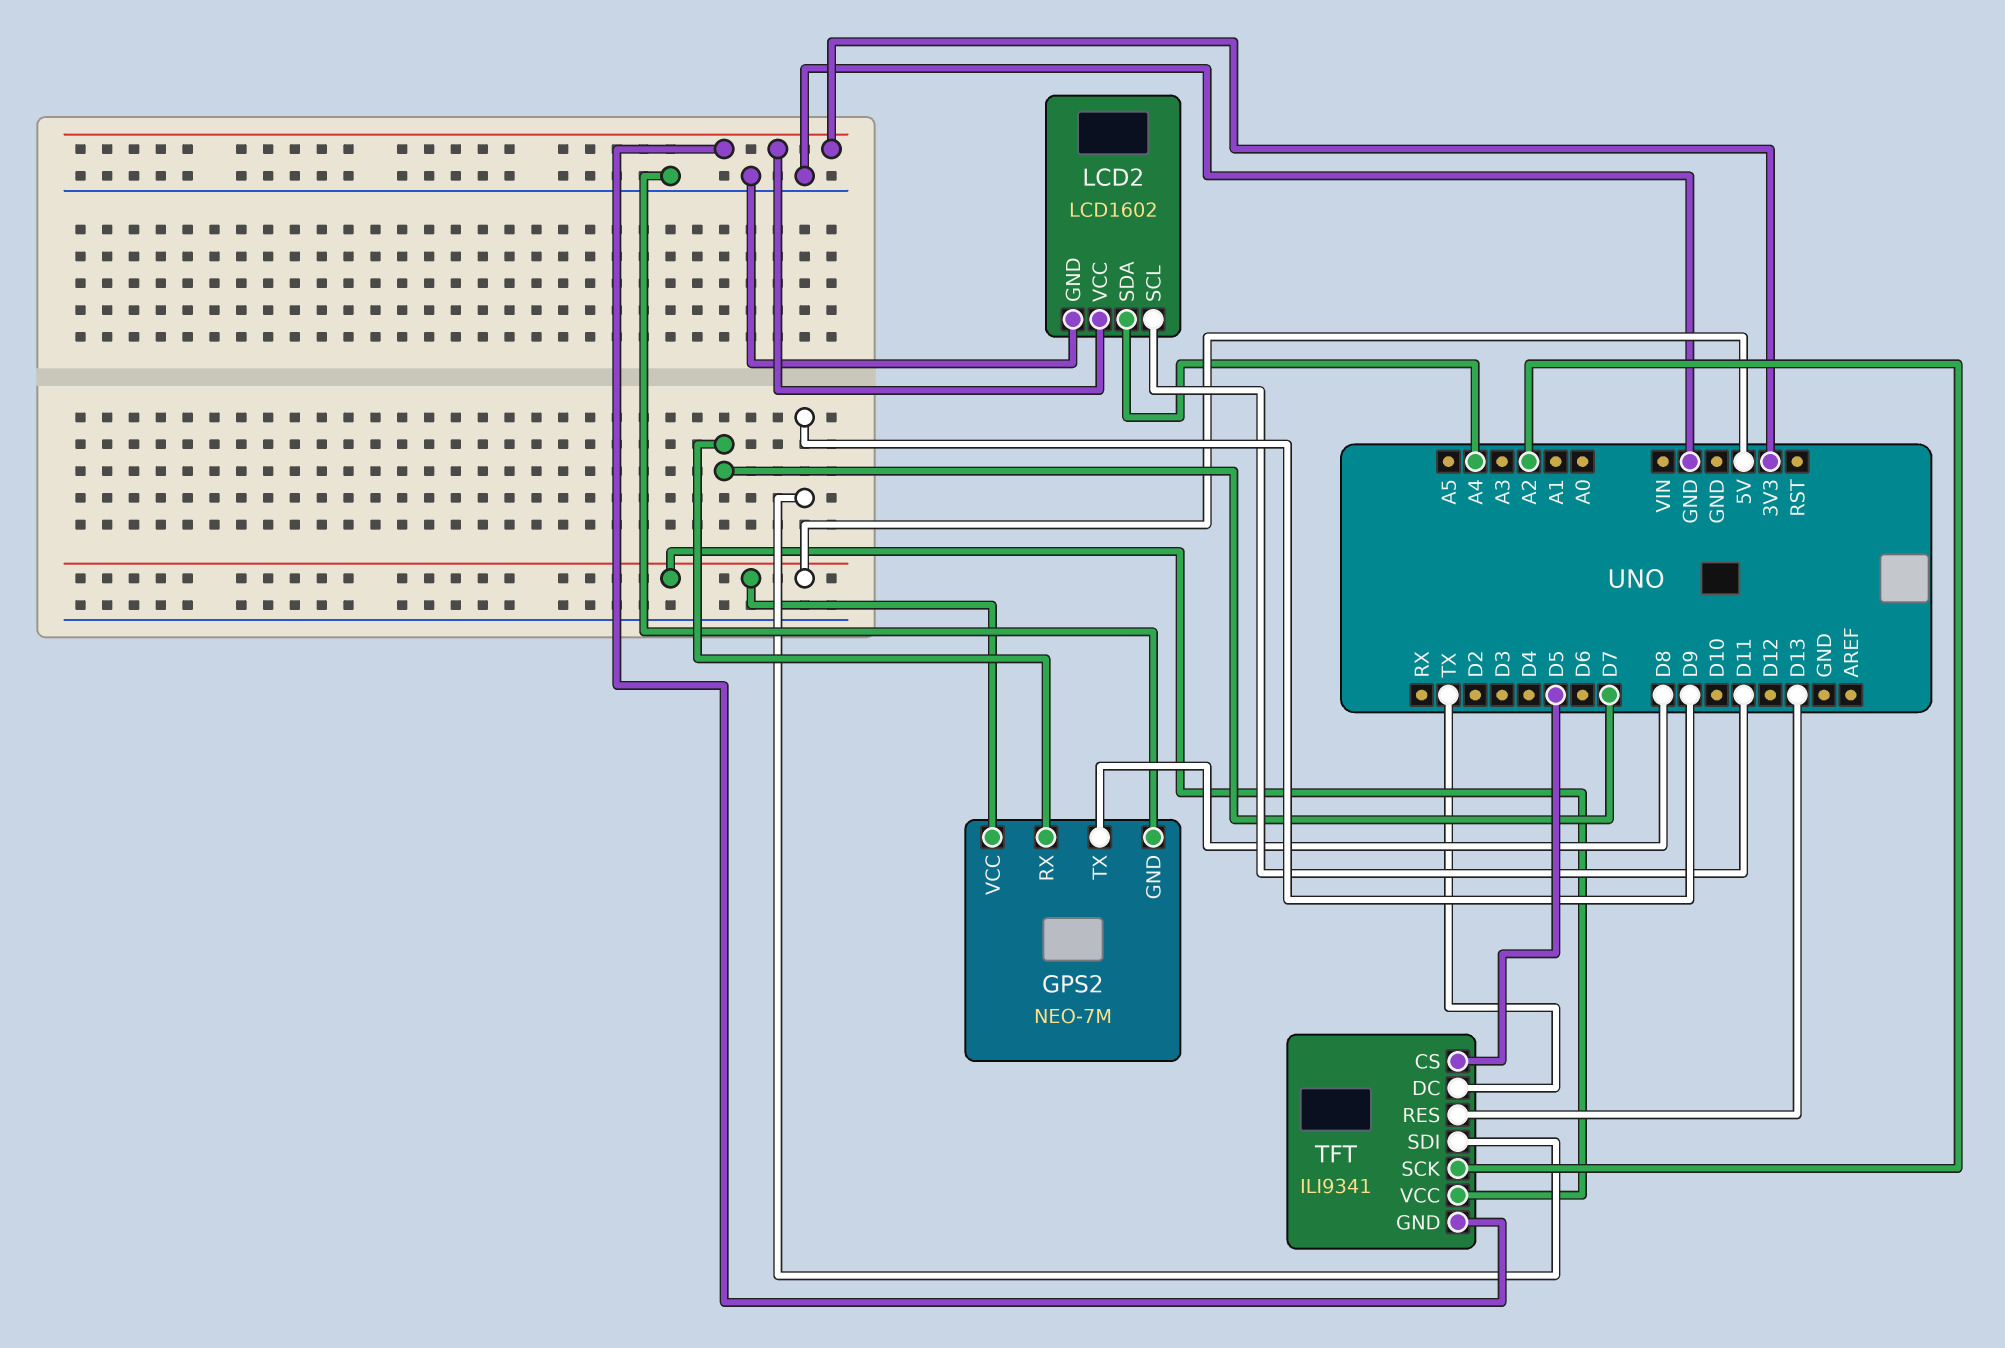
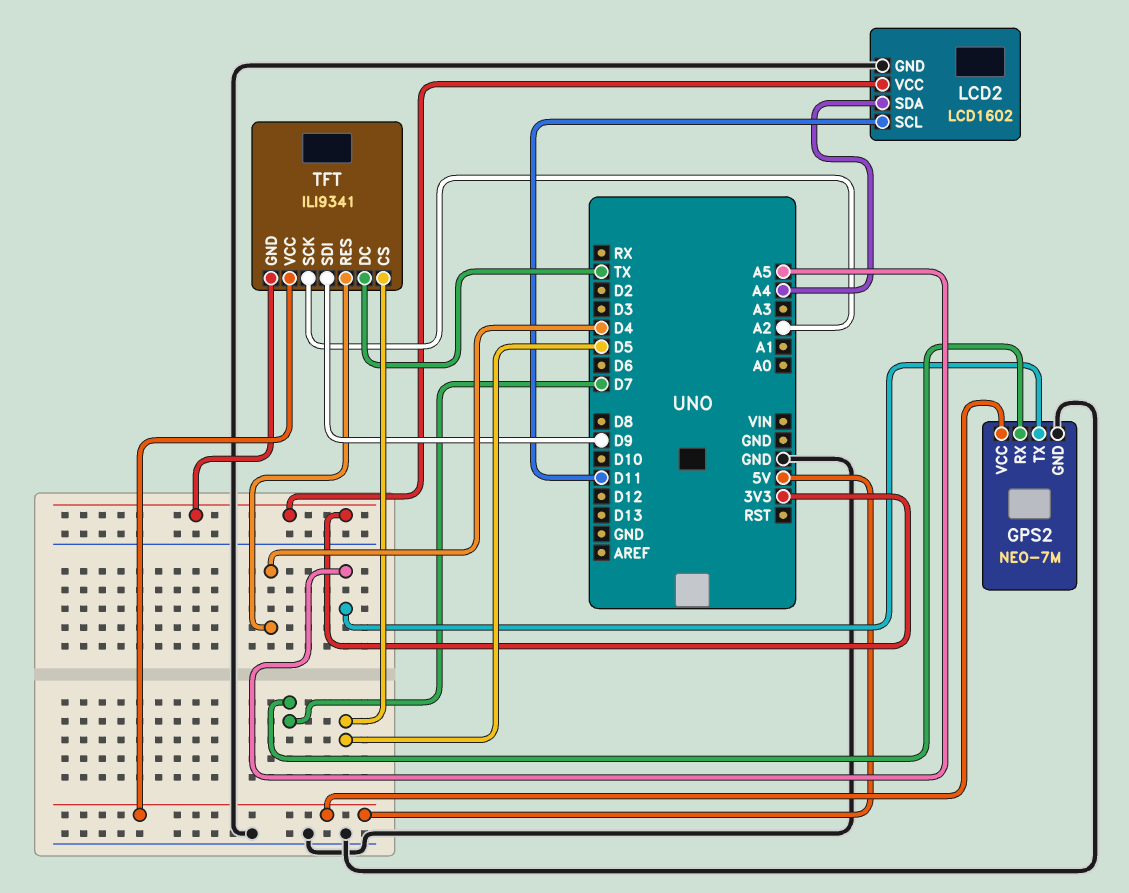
GPS2 pin TX: D8 -> A5
TFT pin RES: D13 -> D4

